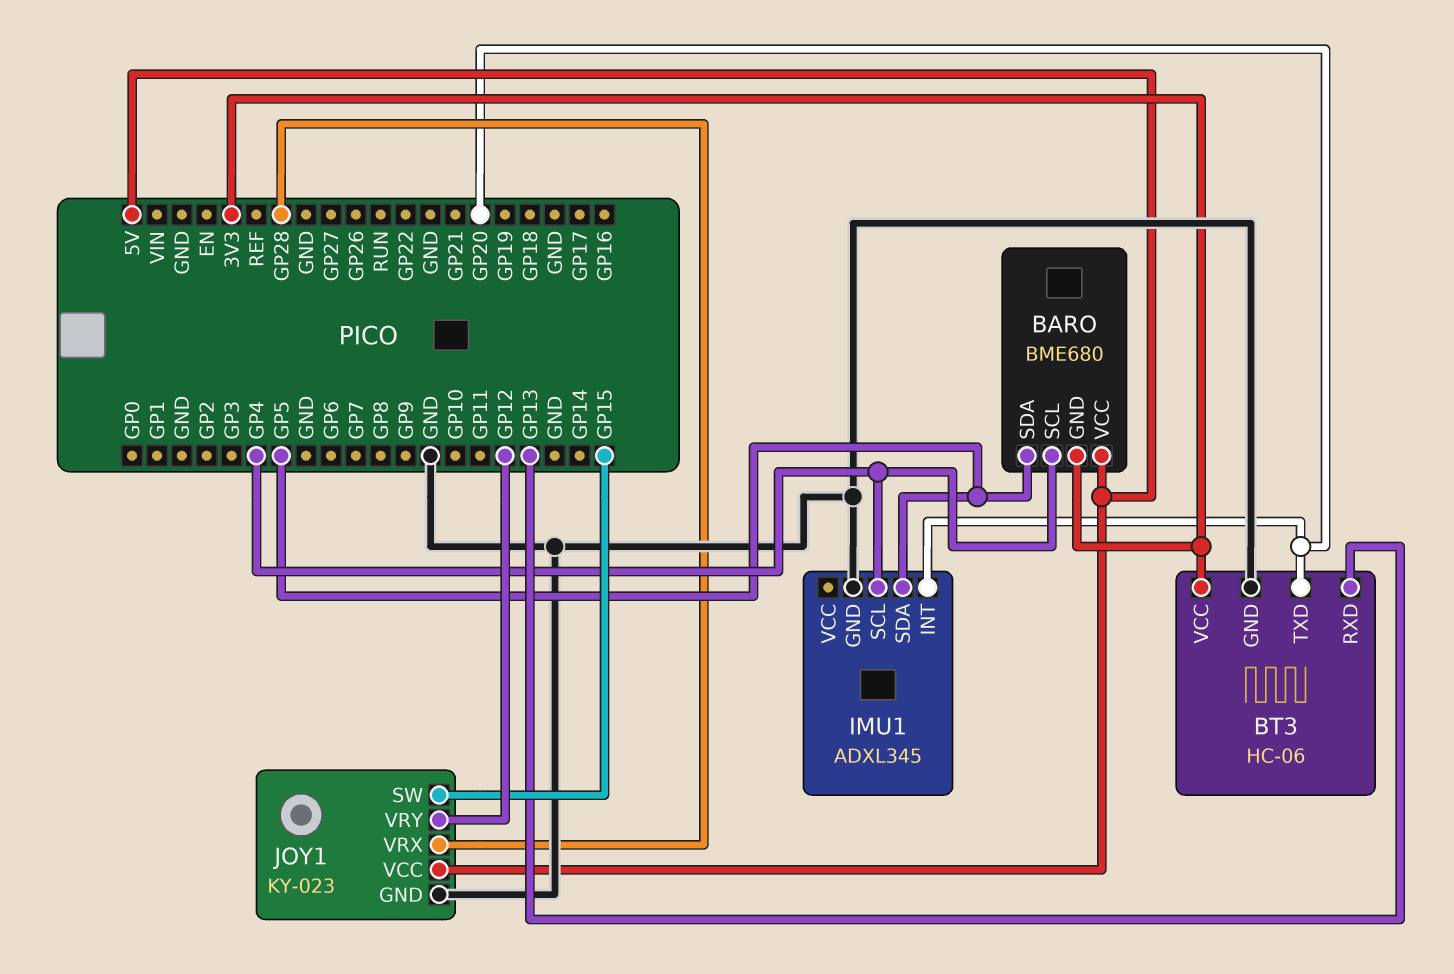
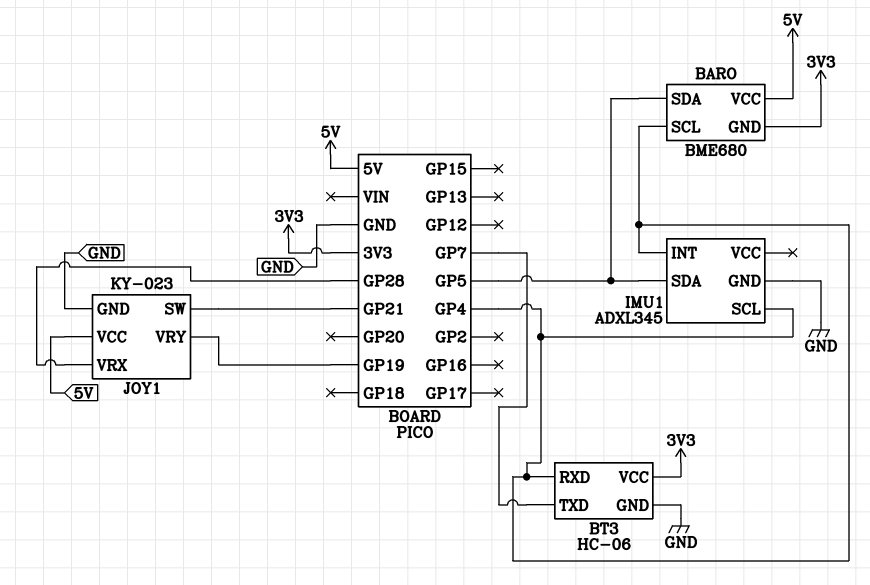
BT3 pin RXD: GP13 -> GP4
BT3 pin TXD: GP20 -> GP7
IMU1 pin INT: GP20 -> GP4
JOY1 pin SW: GP15 -> GP21
JOY1 pin VRY: GP12 -> GP19

